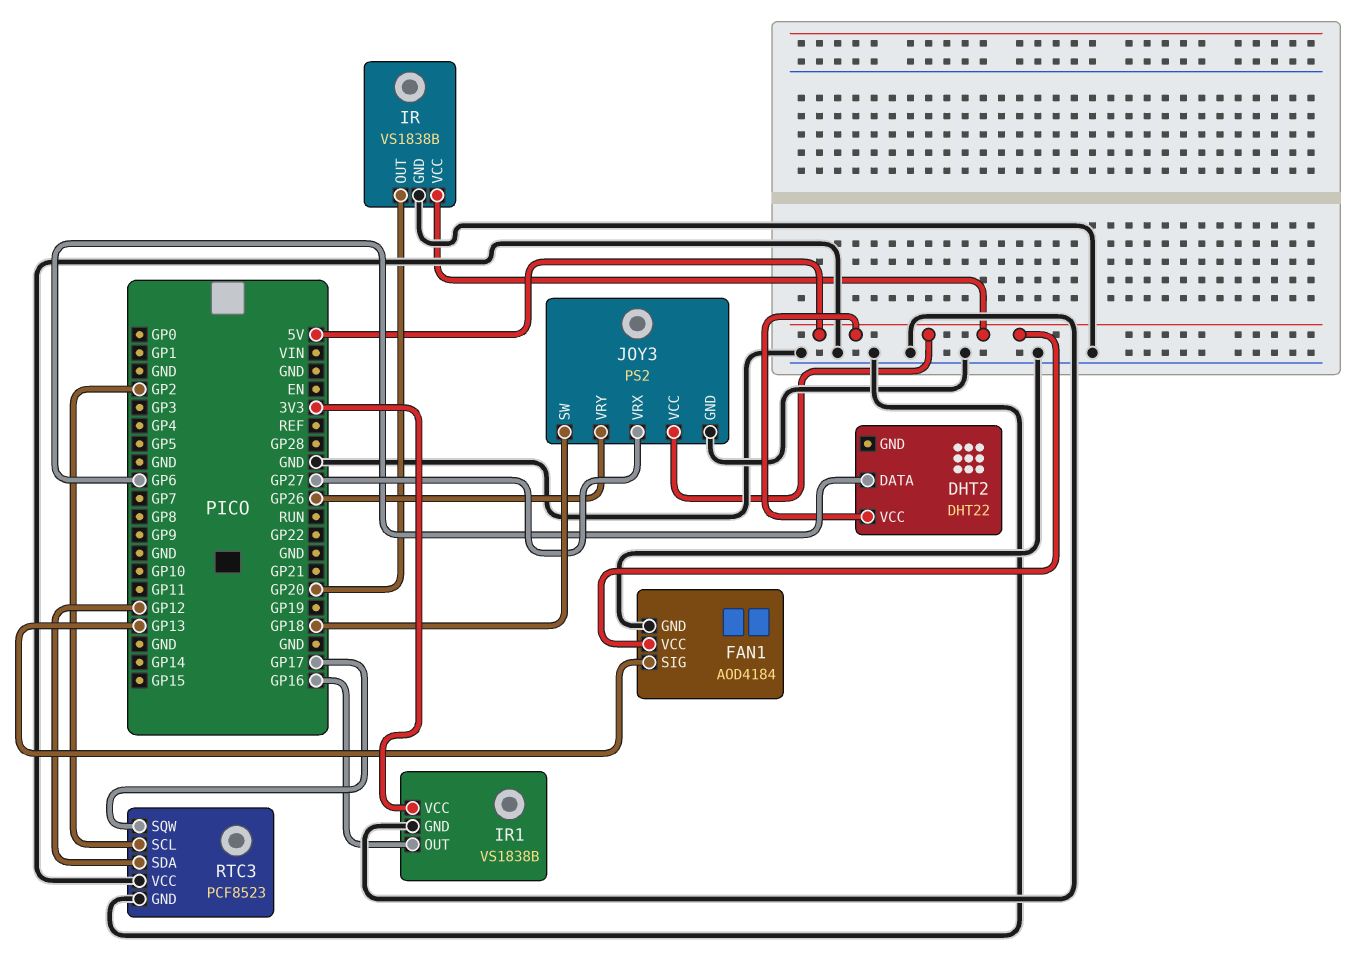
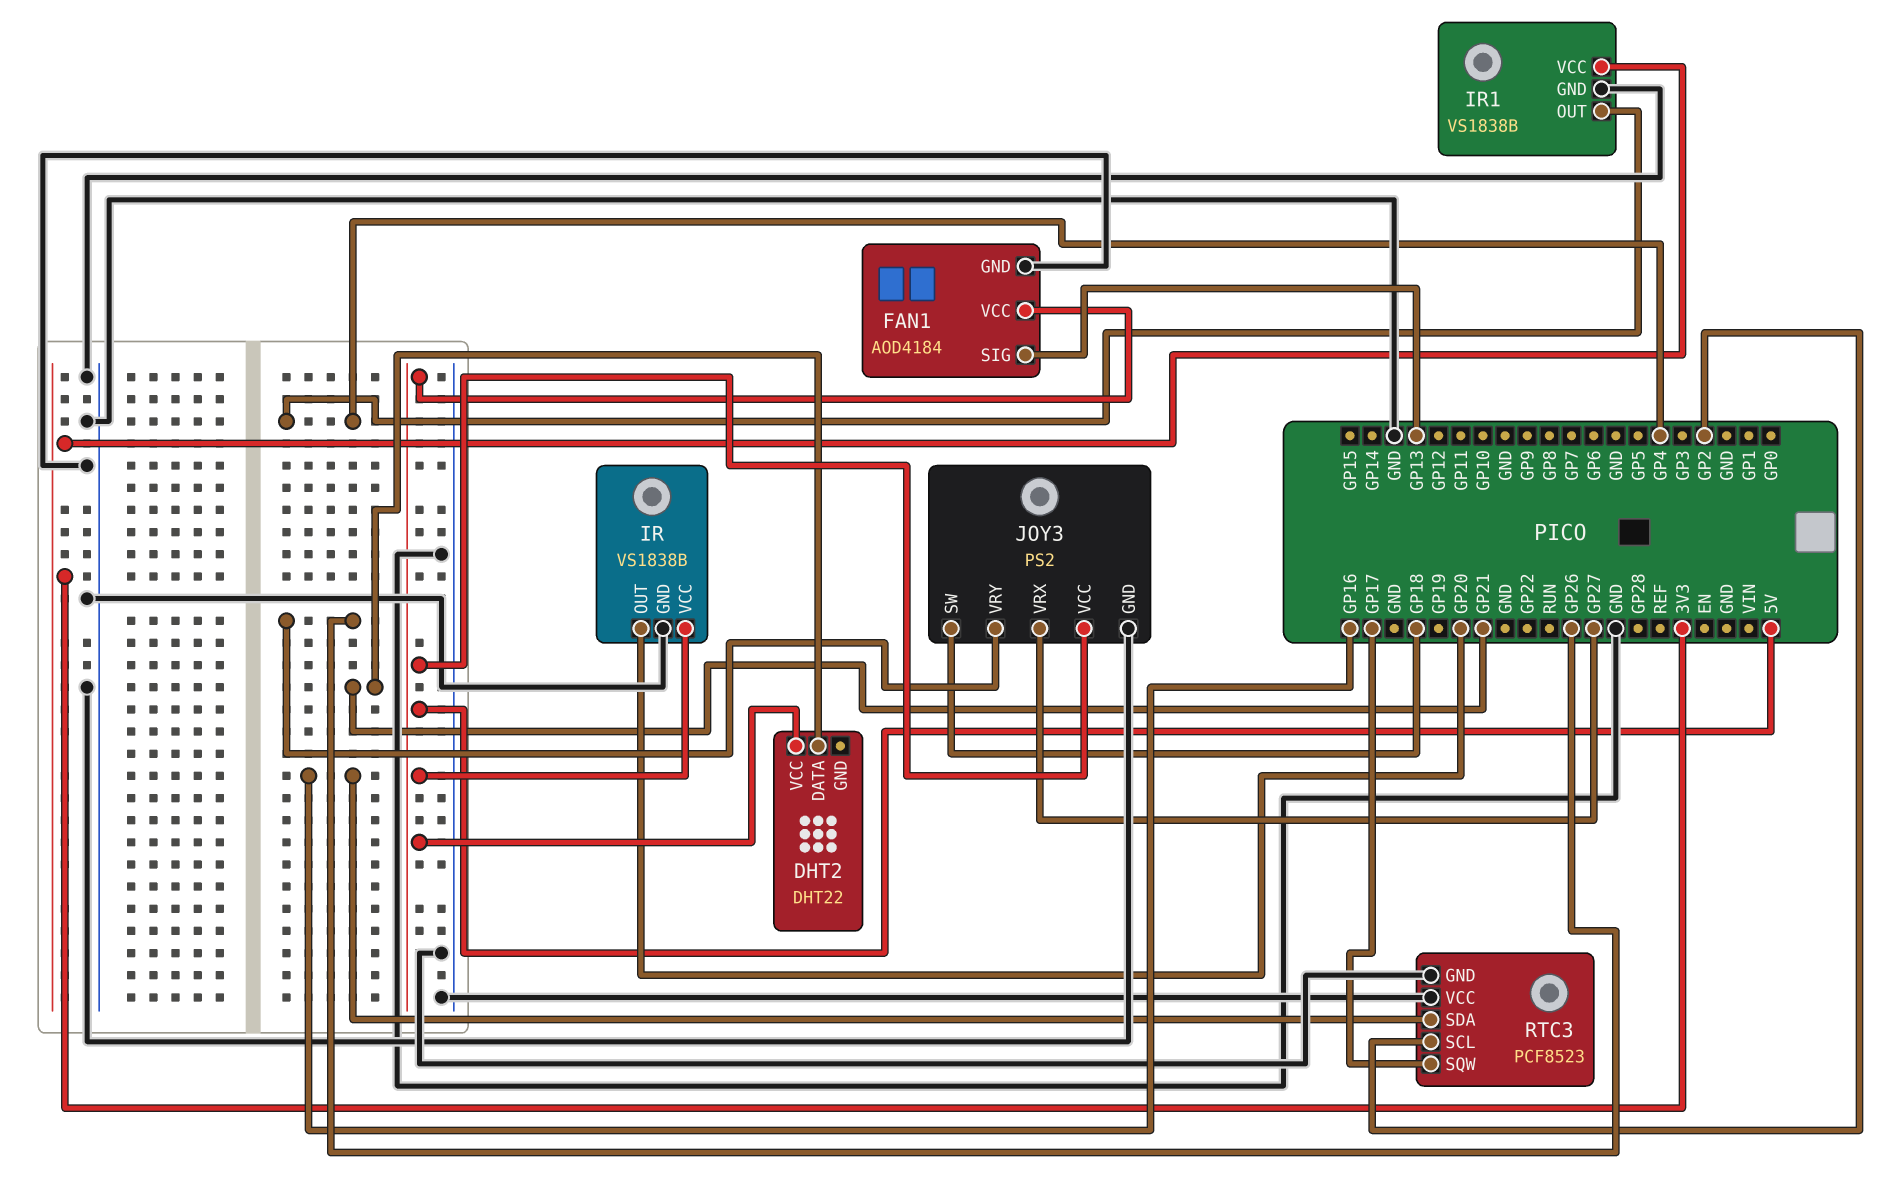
DHT2 pin DATA: GP6 -> GP21
IR1 pin OUT: GP16 -> GP4
RTC3 pin SDA: GP12 -> GP16

